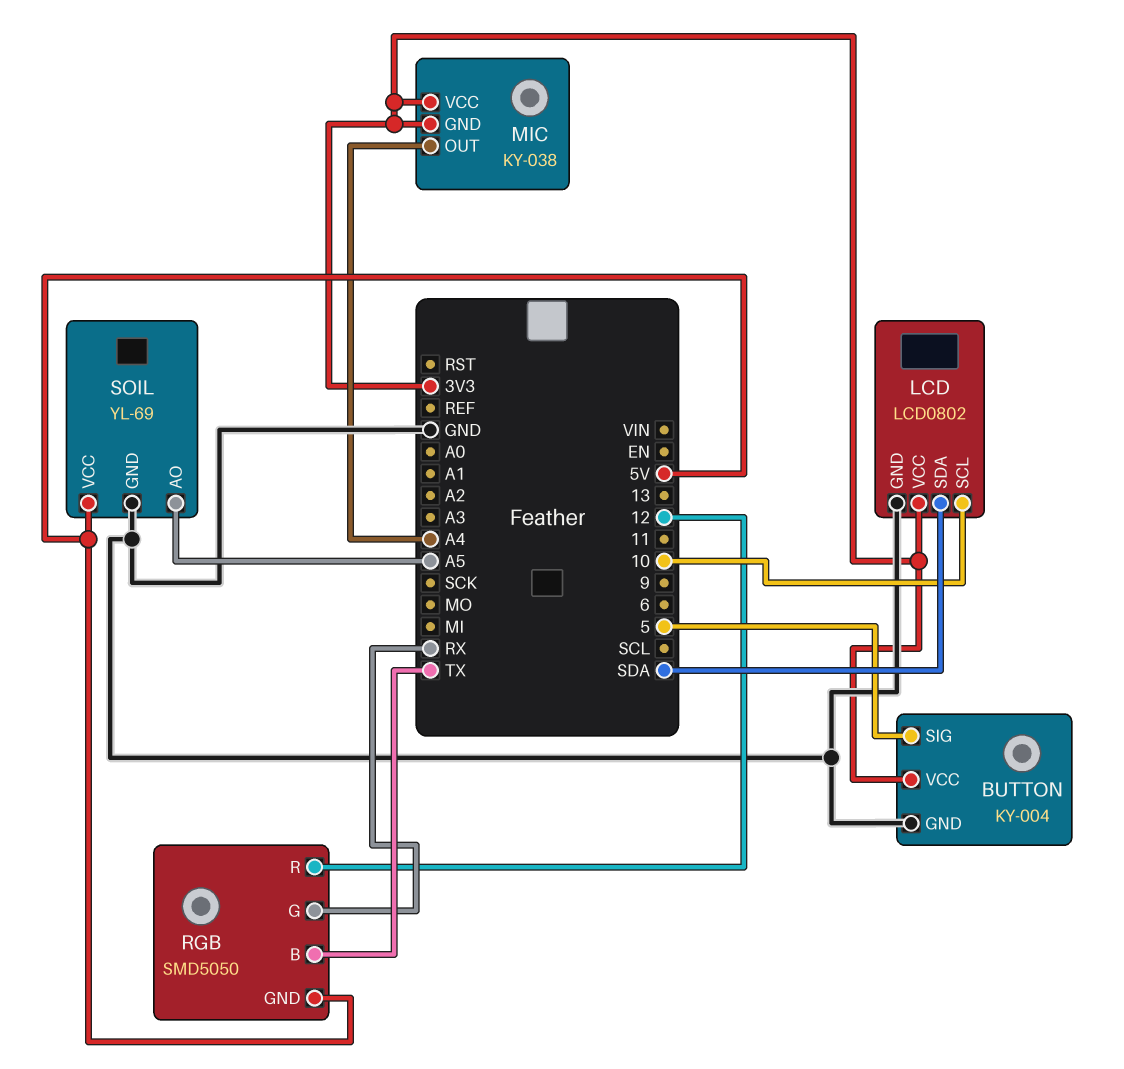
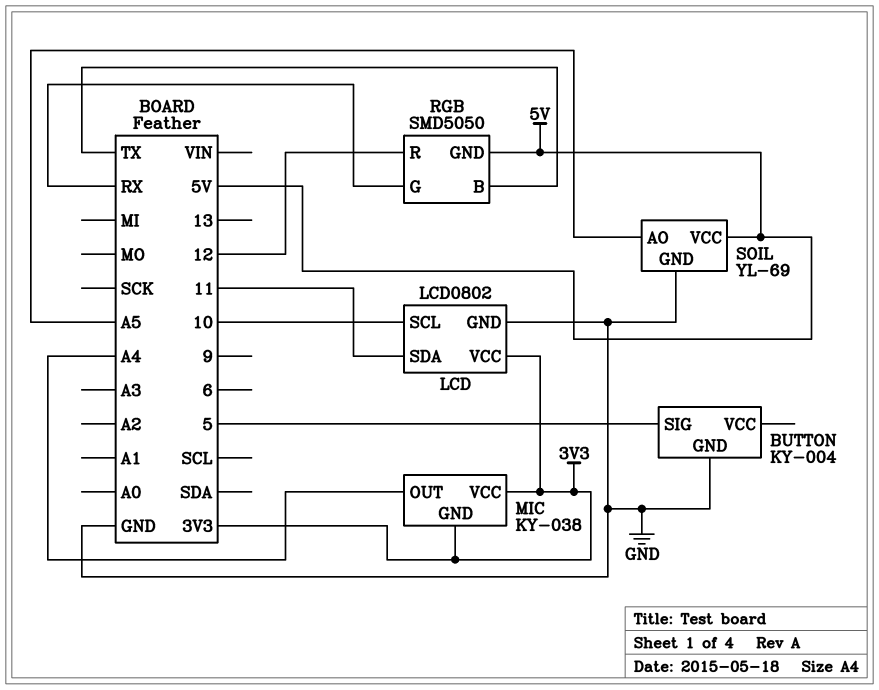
BUTTON pin VCC: 3V3 -> none
LCD pin SDA: SDA -> 11

